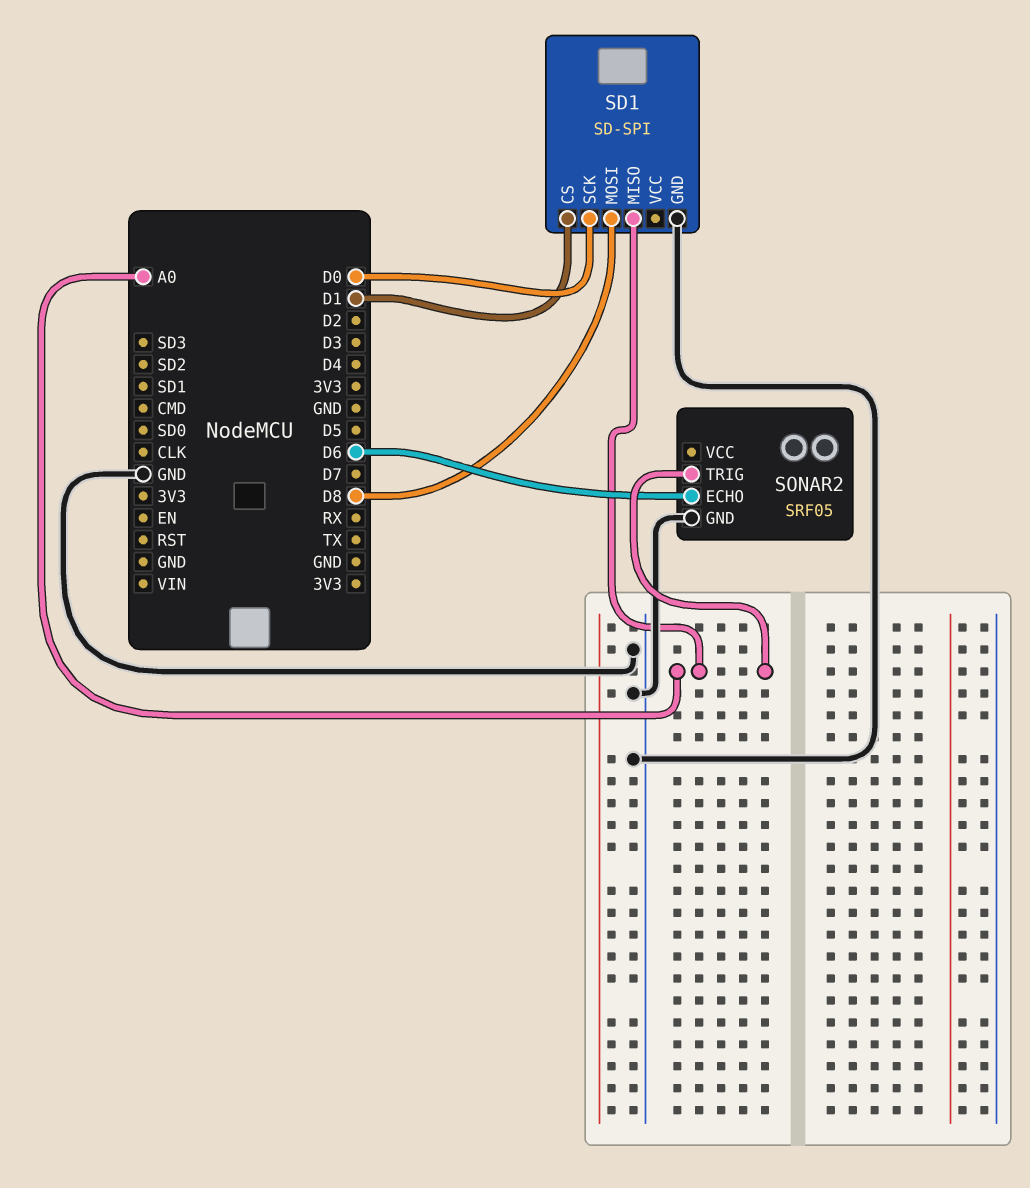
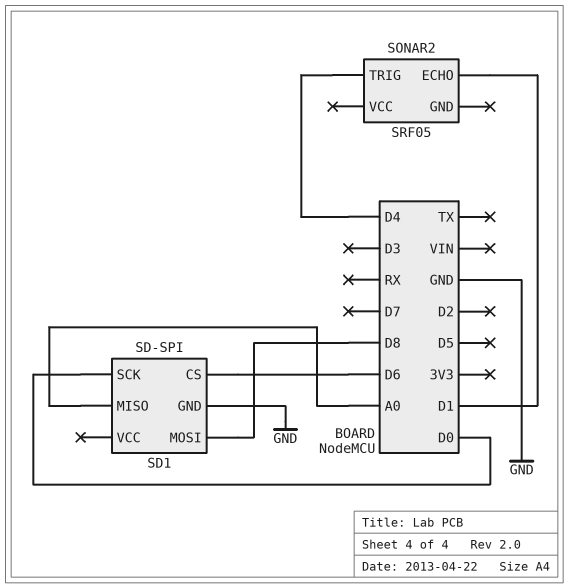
SD1 pin CS: D1 -> D6
SONAR2 pin ECHO: D6 -> D1
SONAR2 pin GND: GND -> none
SONAR2 pin TRIG: A0 -> D4

